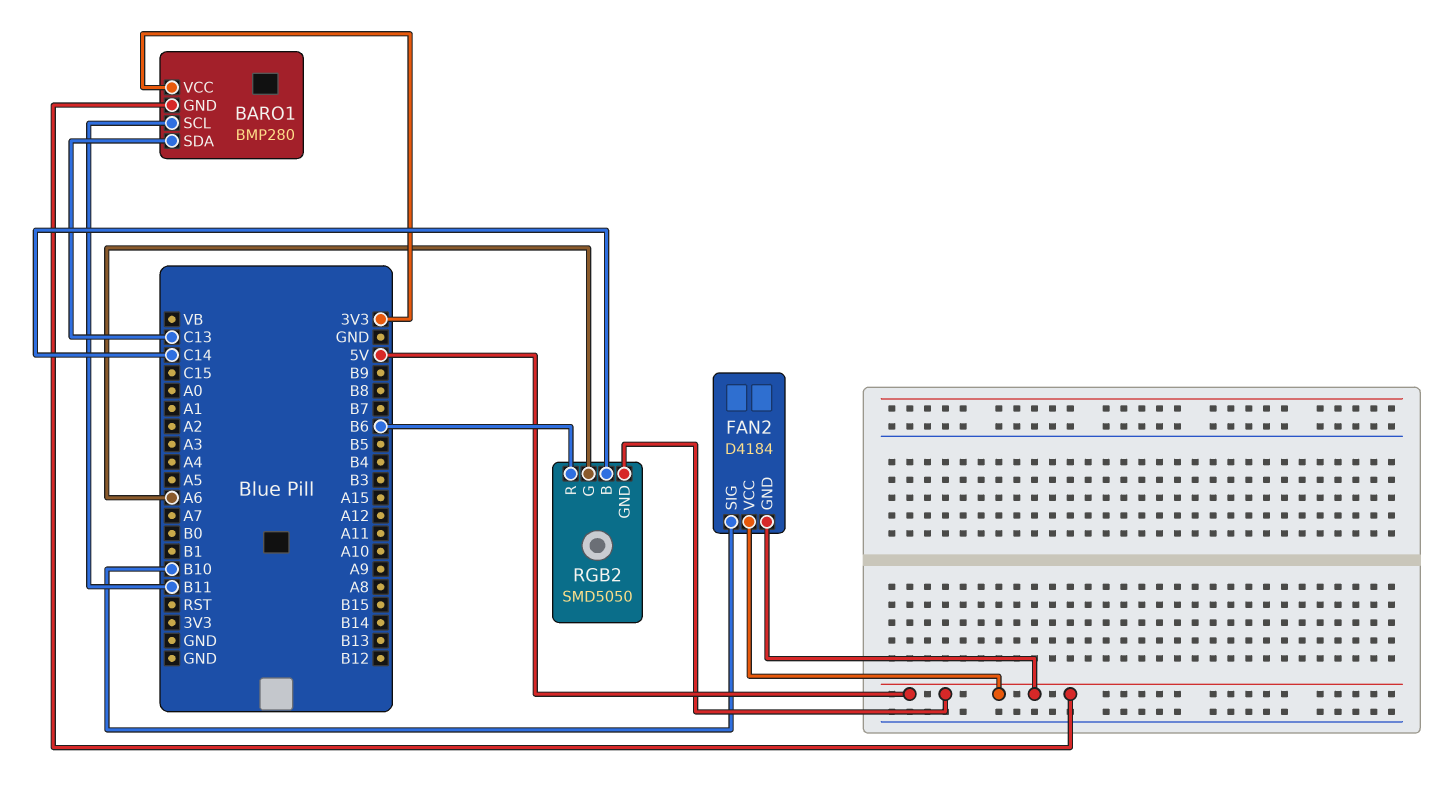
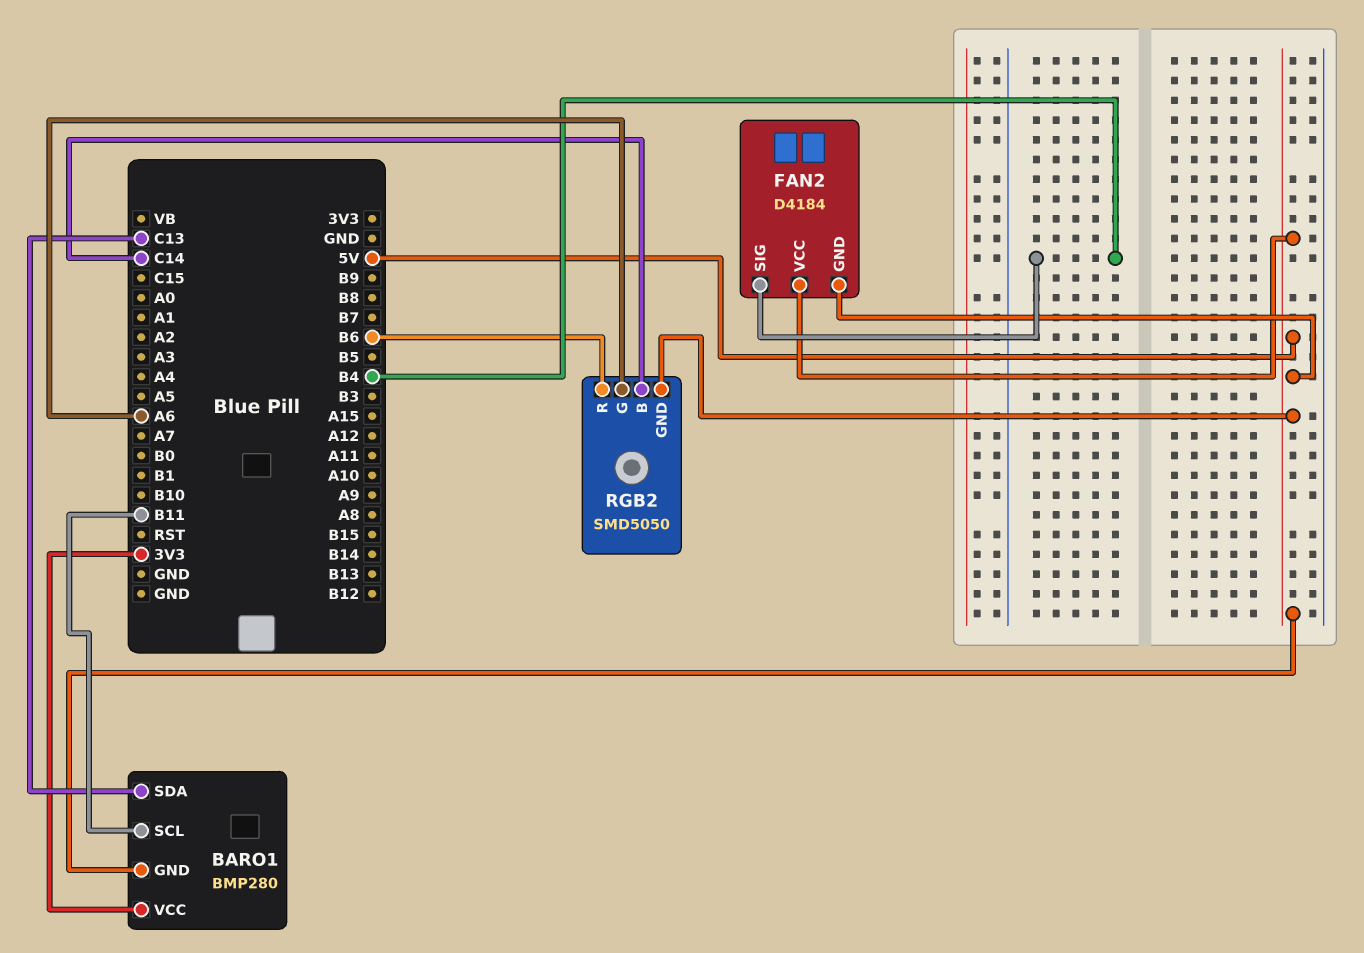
FAN2 pin SIG: B10 -> B4

